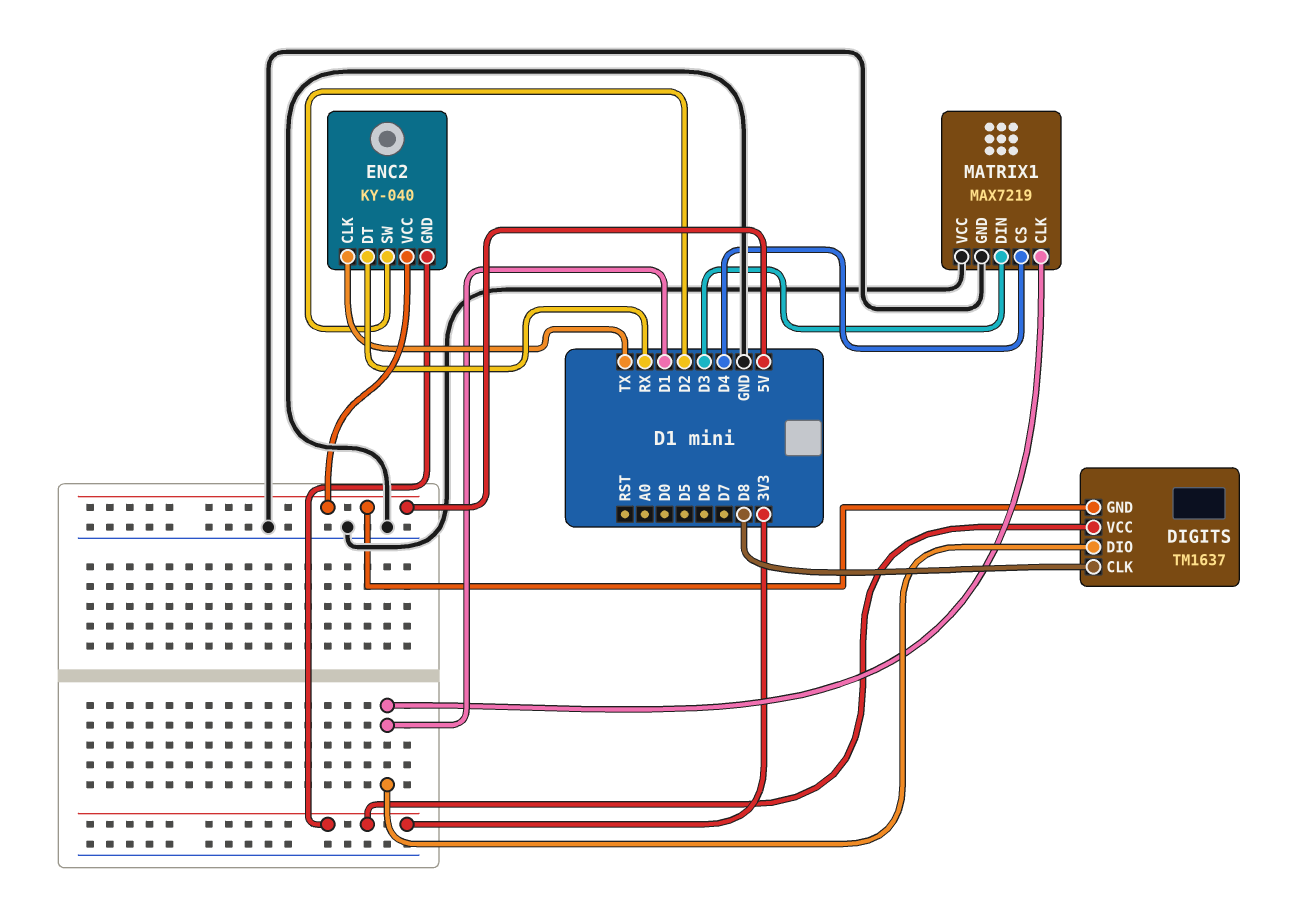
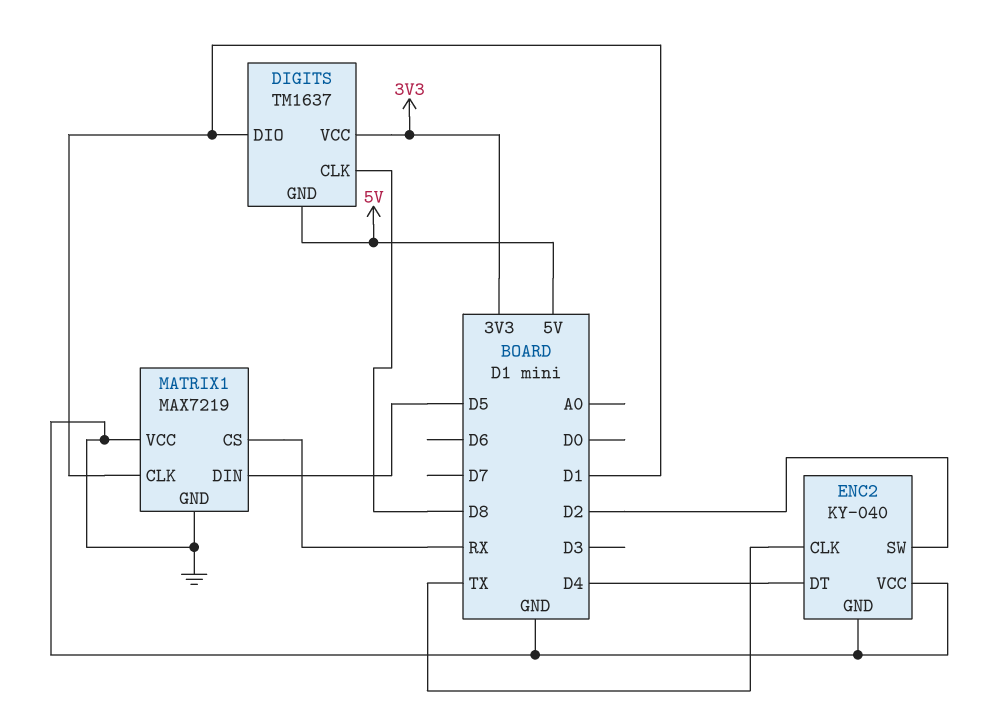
ENC2 pin DT: RX -> D4
ENC2 pin GND: 3V3 -> GND
ENC2 pin VCC: 5V -> GND
MATRIX1 pin CS: D4 -> RX
MATRIX1 pin DIN: D3 -> D5

